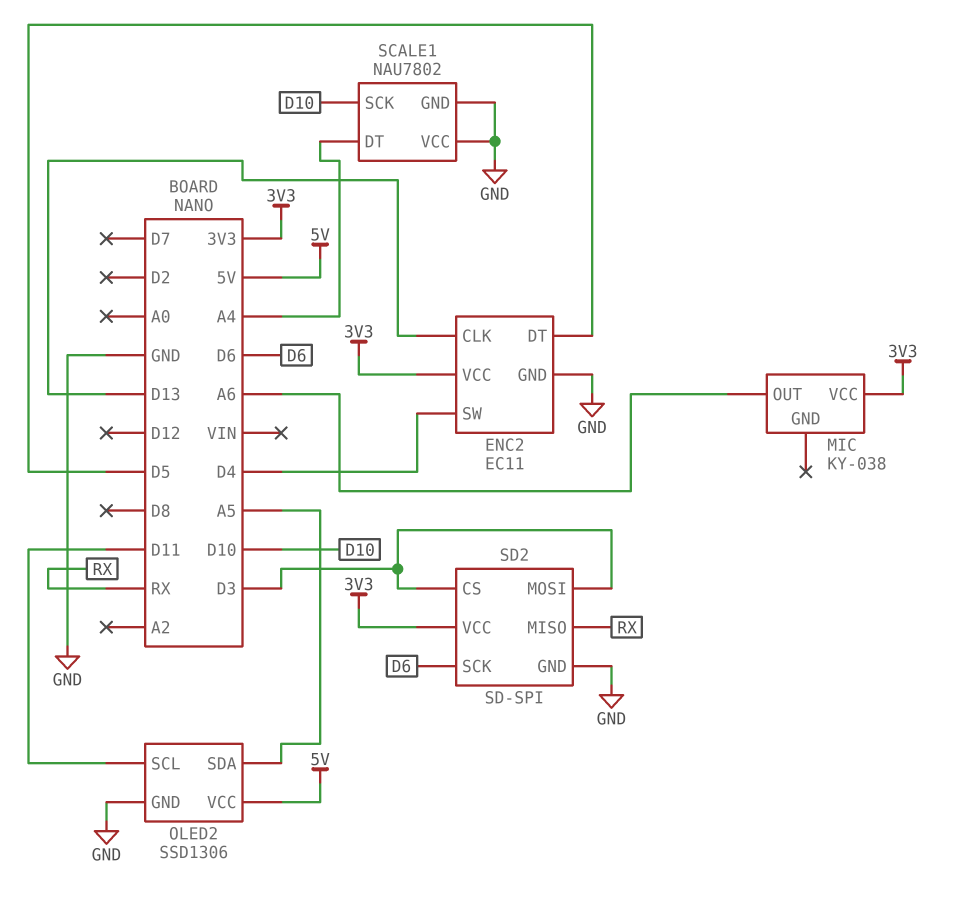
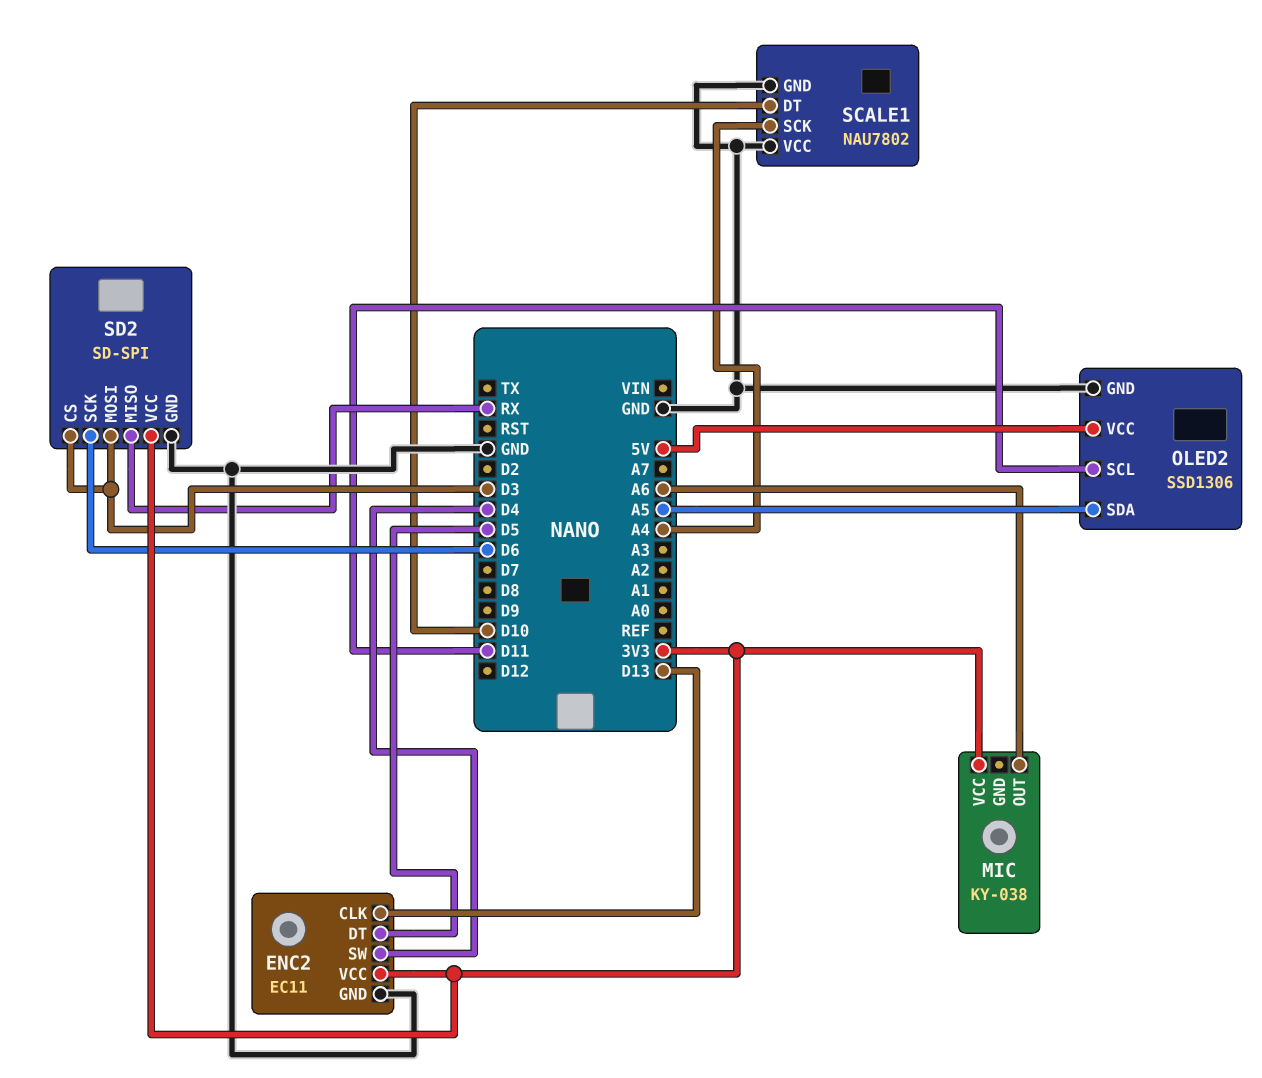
SCALE1 pin DT: A4 -> D10
SCALE1 pin SCK: D10 -> A4

